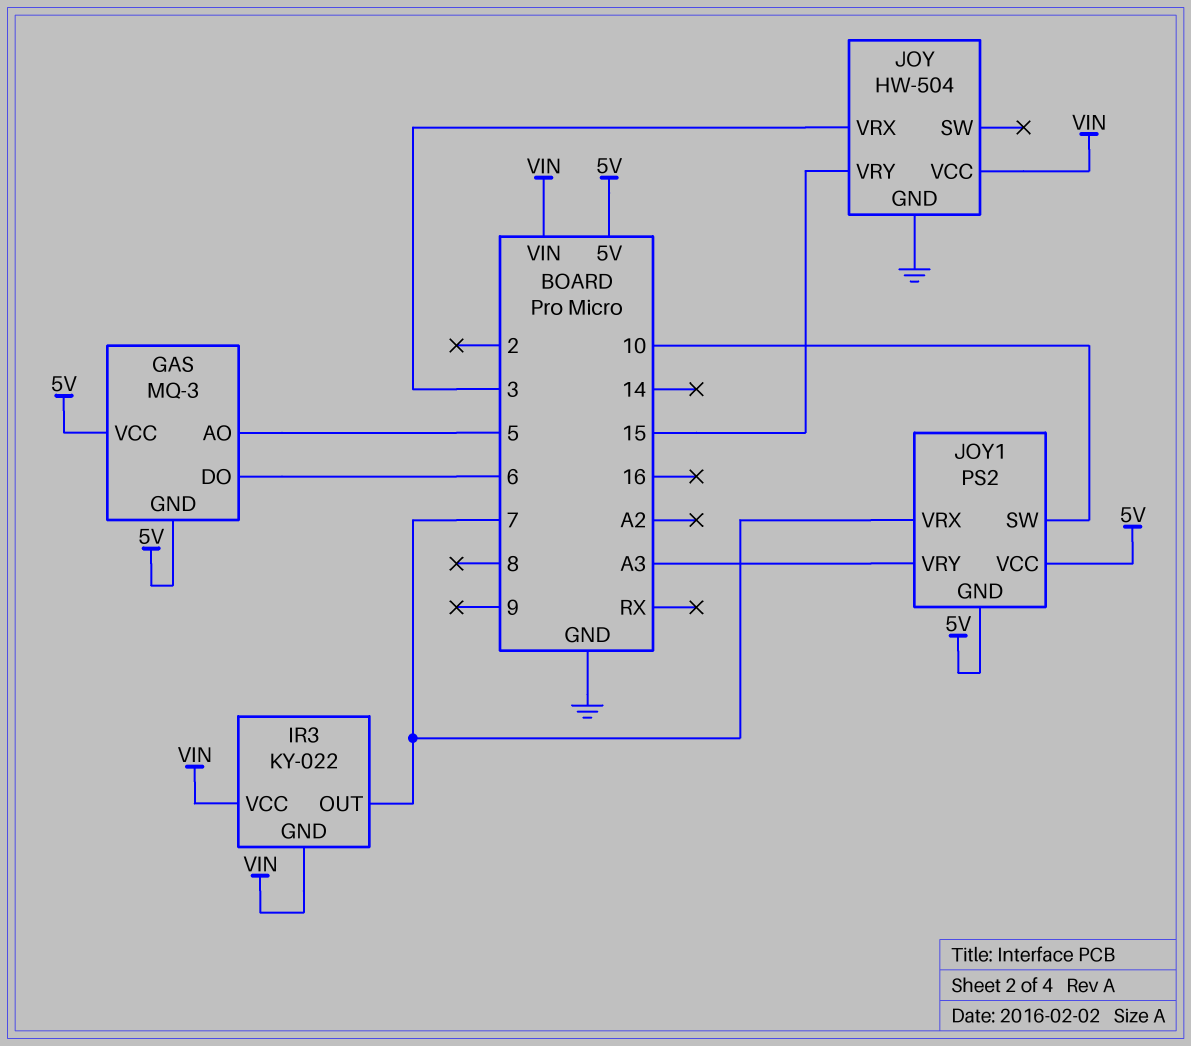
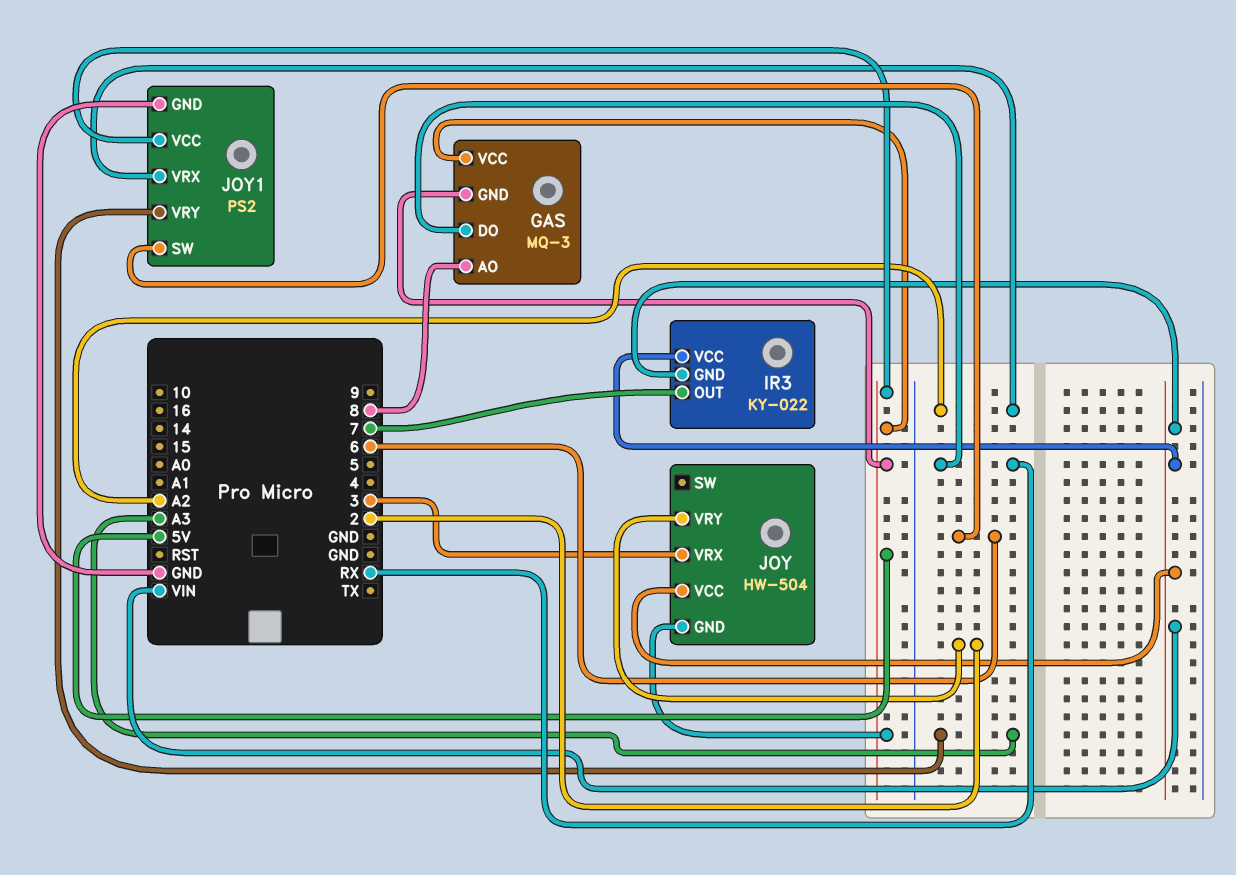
GAS pin AO: 5 -> 8
GAS pin DO: 6 -> RX
JOY pin GND: GND -> 5V
JOY pin VRY: 15 -> 2
JOY1 pin GND: 5V -> GND
JOY1 pin SW: 10 -> 6
JOY1 pin VRX: 7 -> A2

